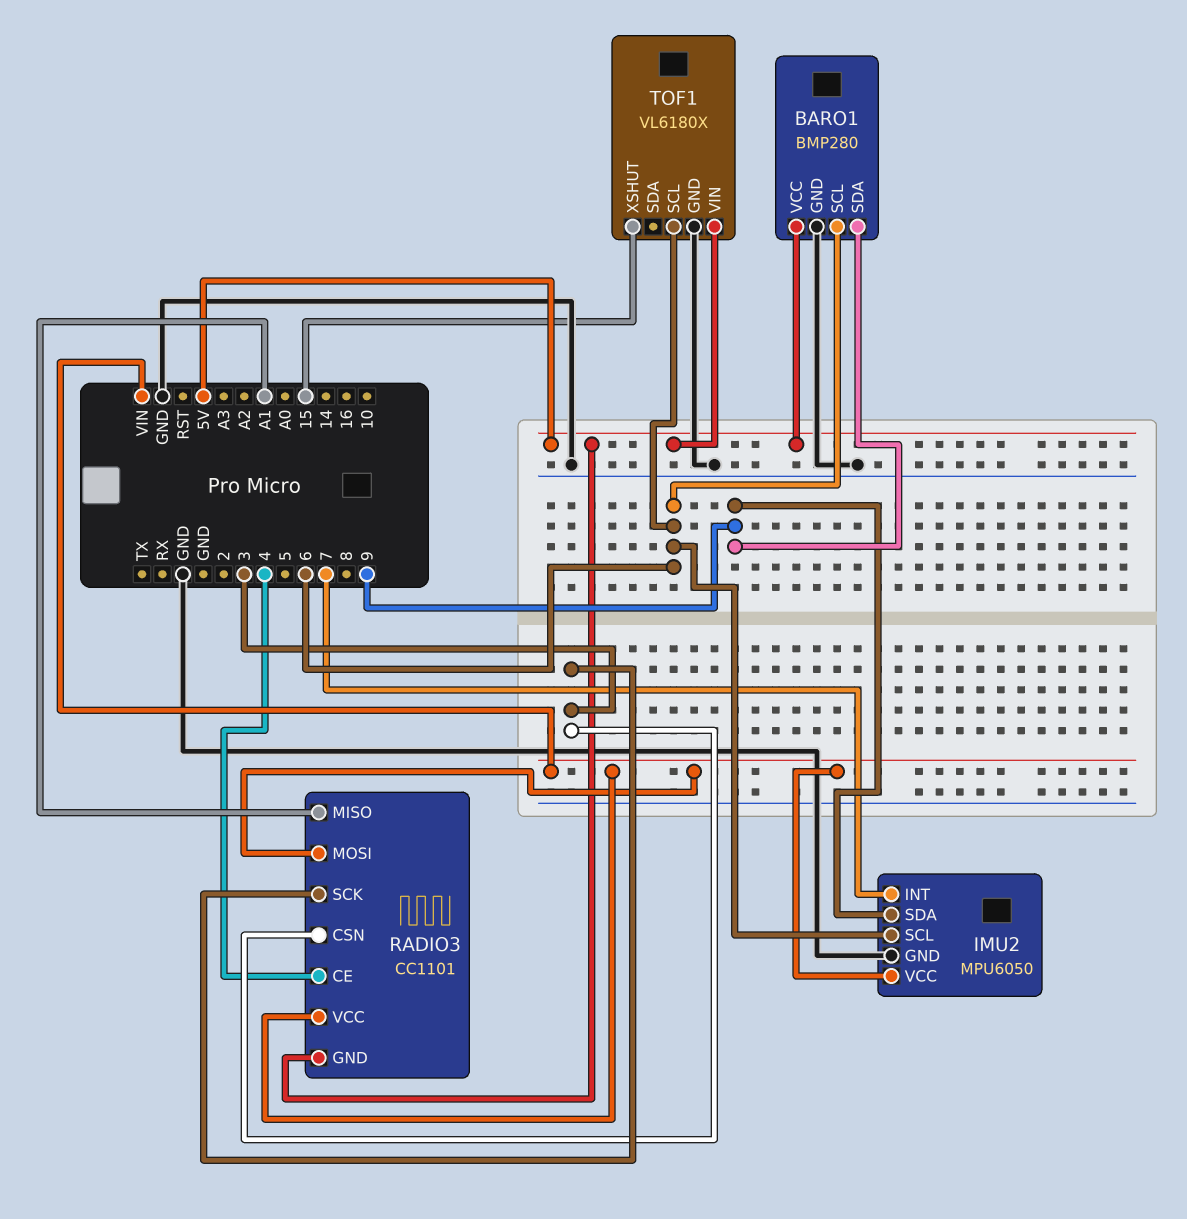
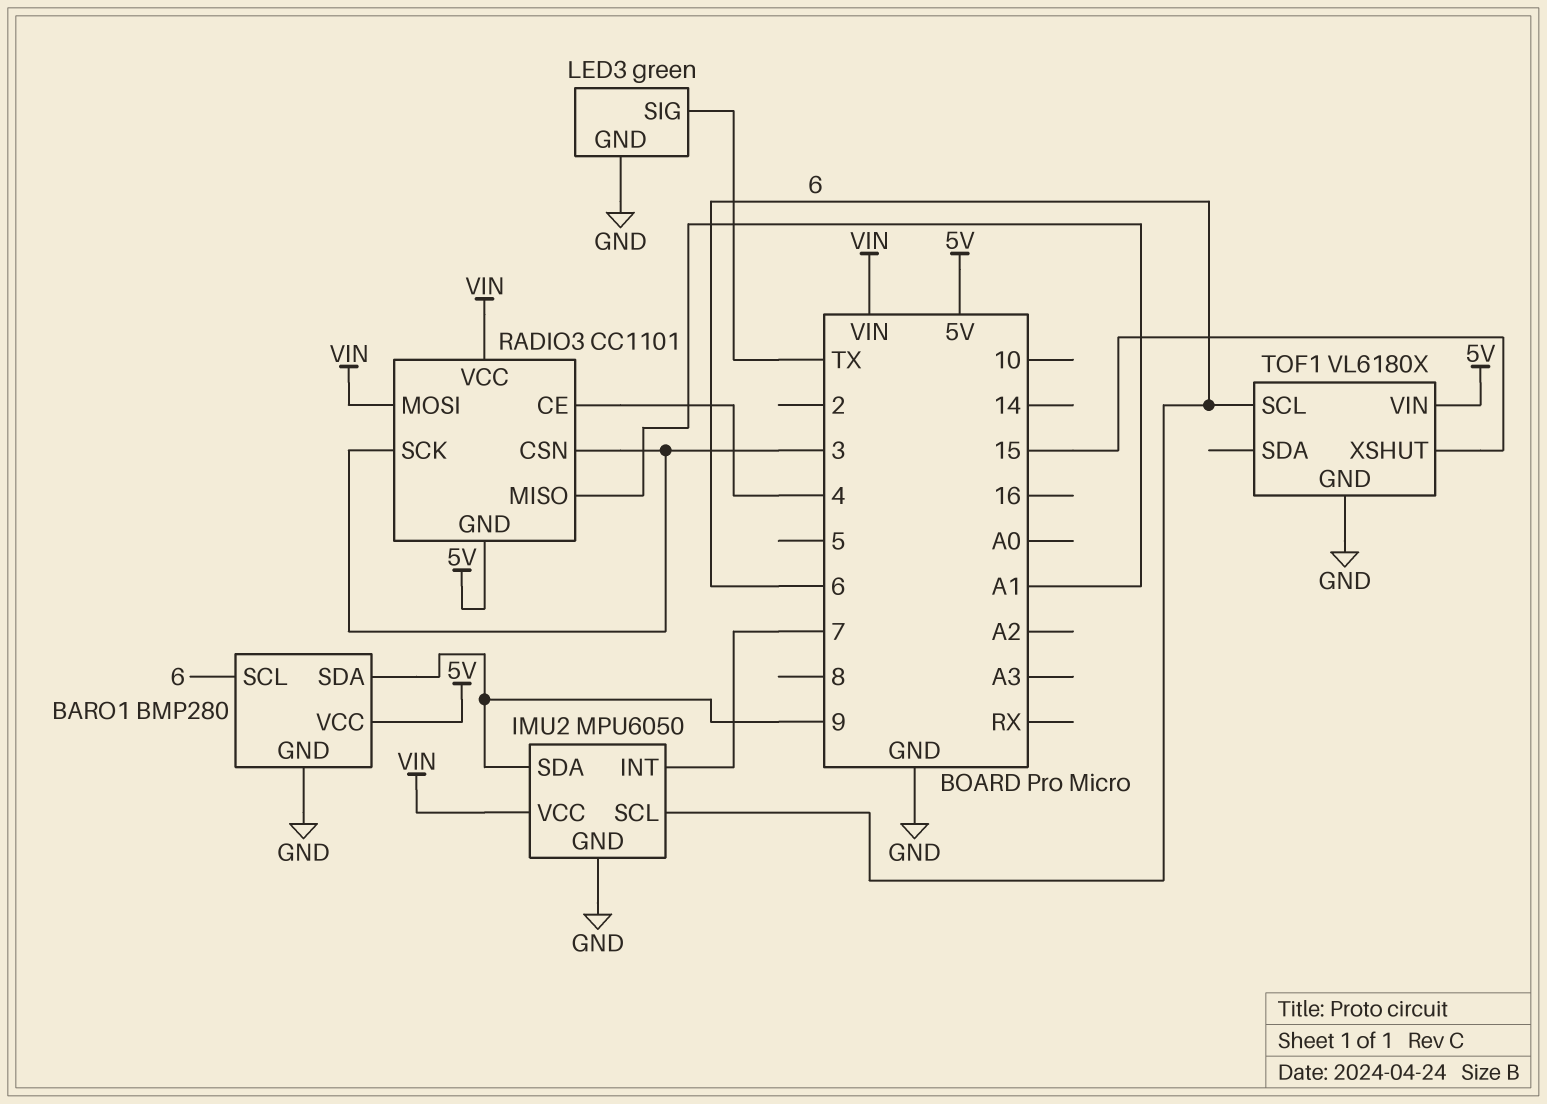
LED3: none -> green
LED3 pin GND: none -> GND
LED3 pin SIG: none -> TX

